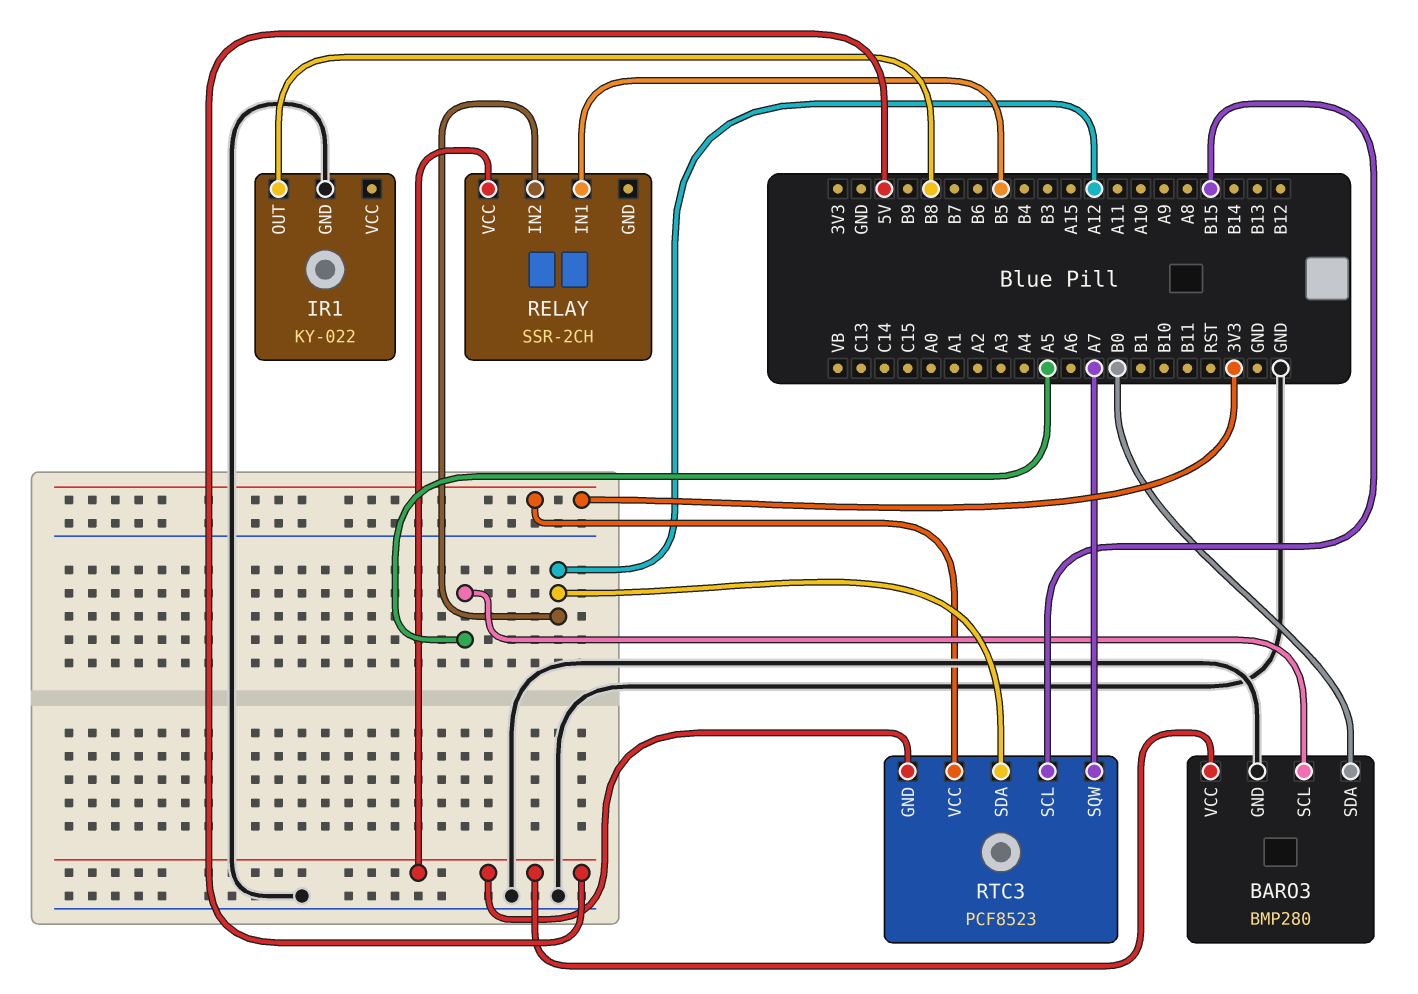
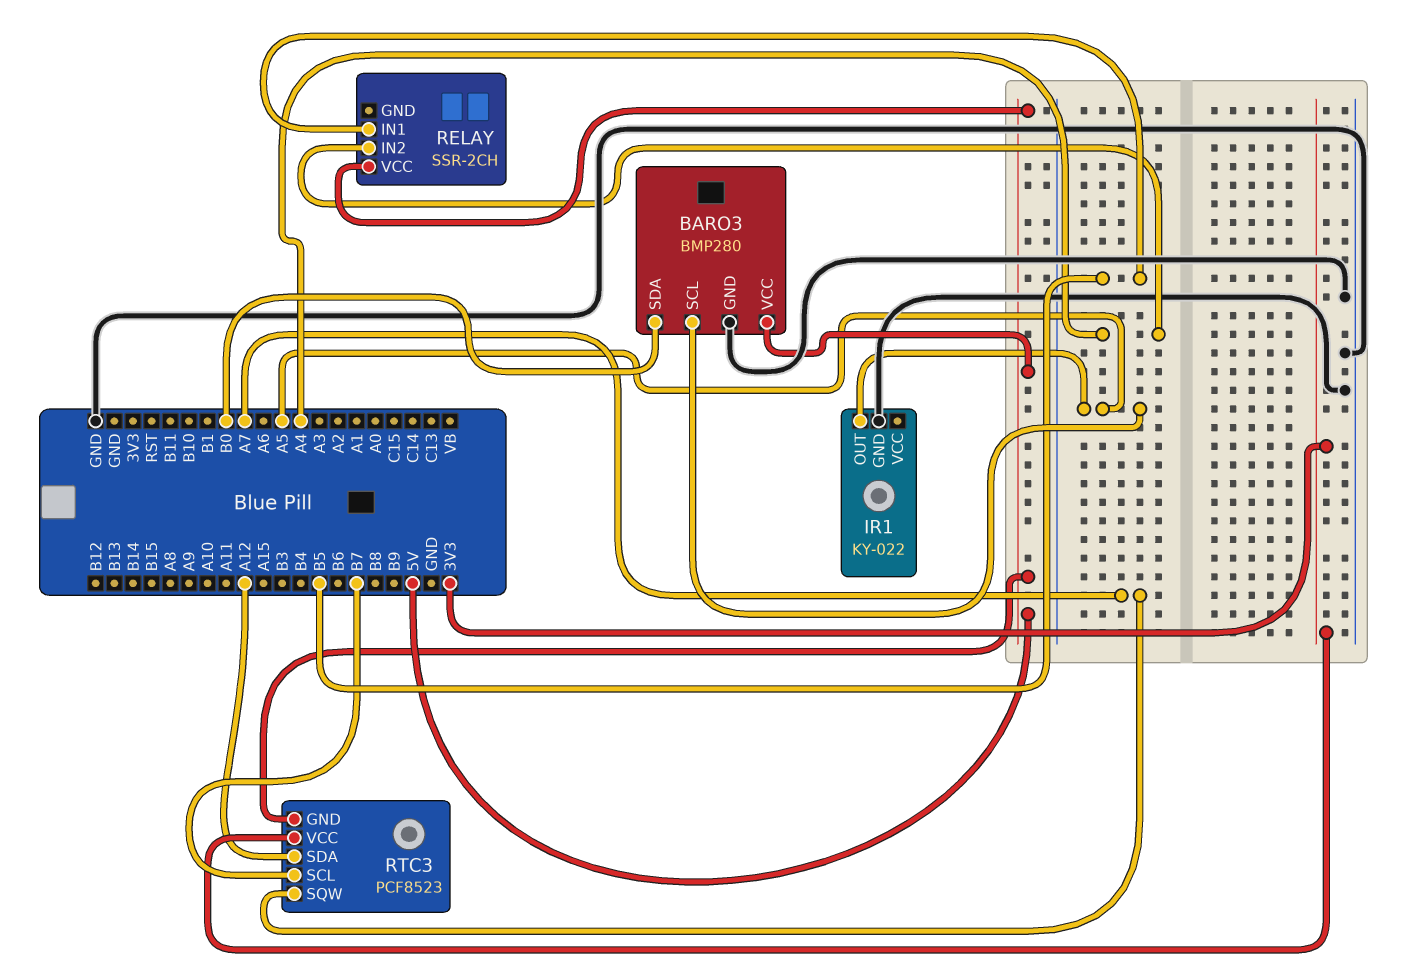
IR1 pin OUT: B8 -> A5
RELAY pin IN2: A12 -> A4
RTC3 pin SCL: B15 -> B7

